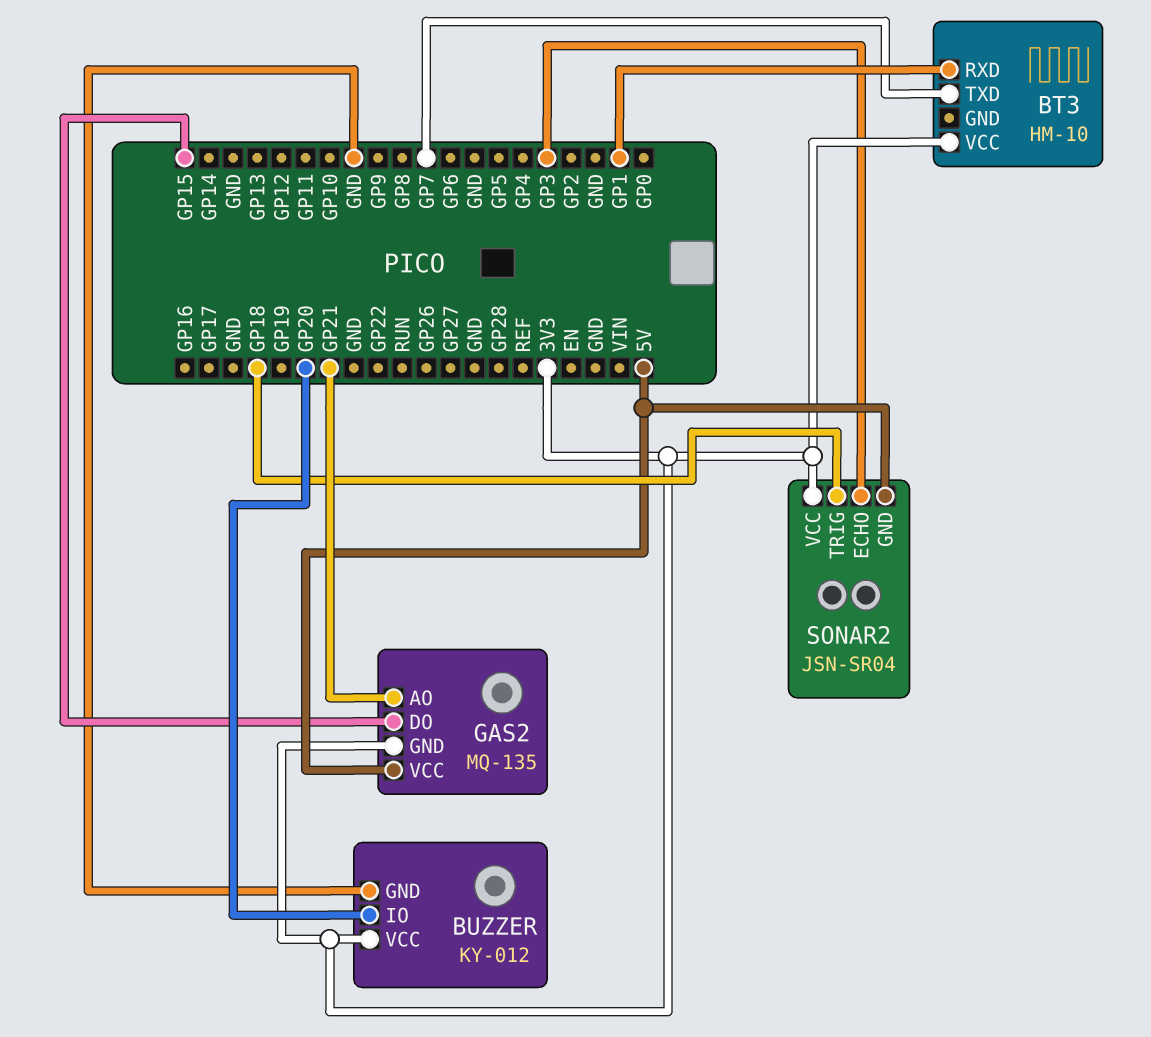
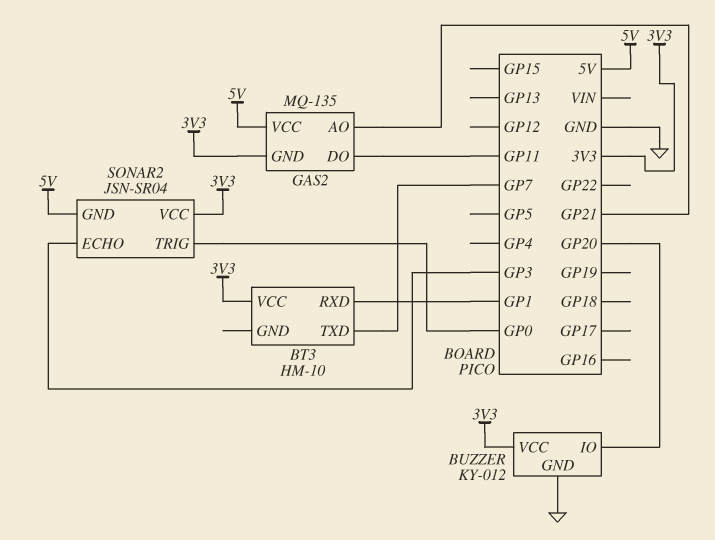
GAS2 pin DO: GP15 -> GP11
SONAR2 pin TRIG: GP18 -> GP0

